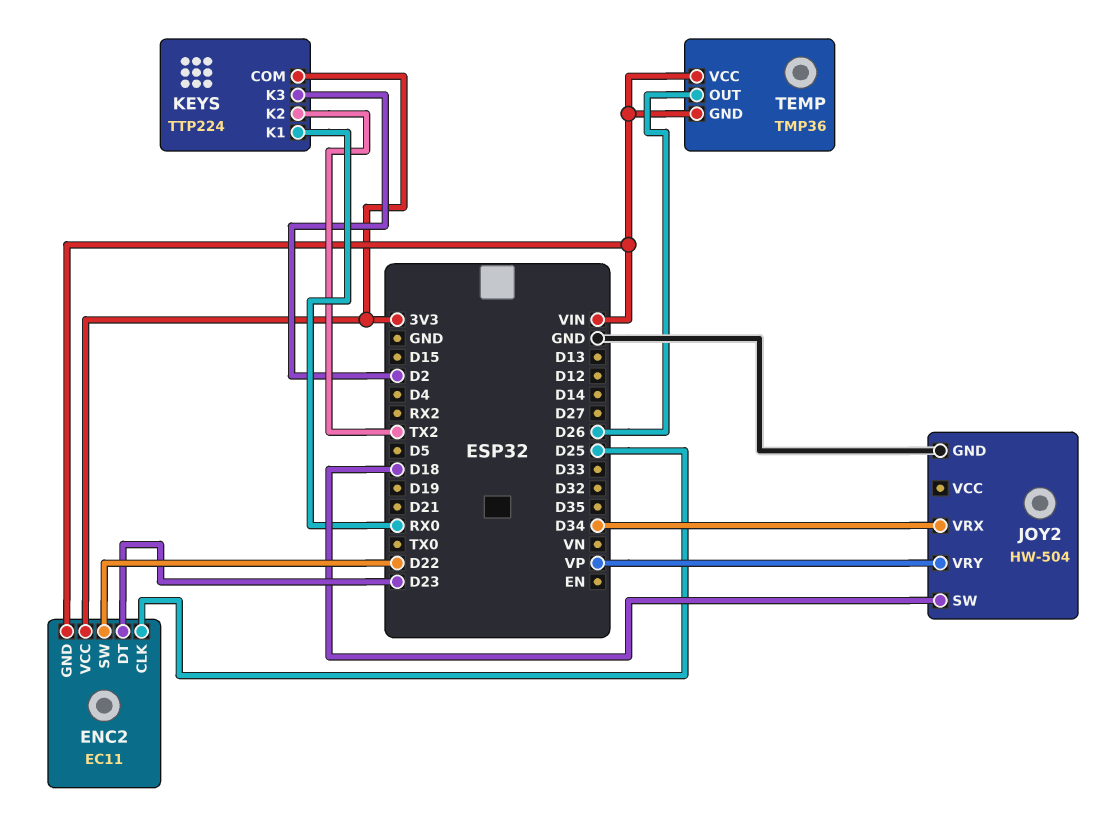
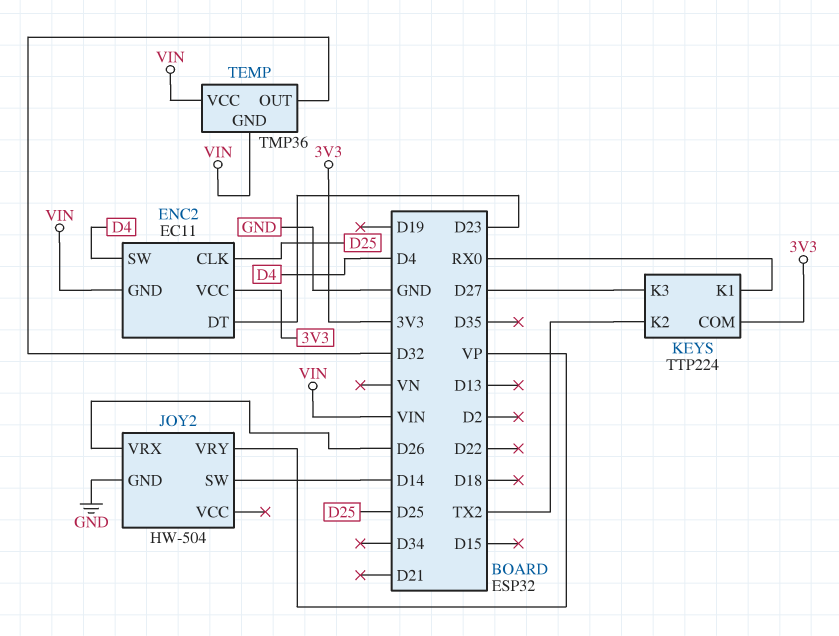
ENC2 pin SW: D22 -> D4
JOY2 pin SW: D18 -> D14
JOY2 pin VRX: D34 -> D26
KEYS pin K3: D2 -> D27
TEMP pin OUT: D26 -> D32

